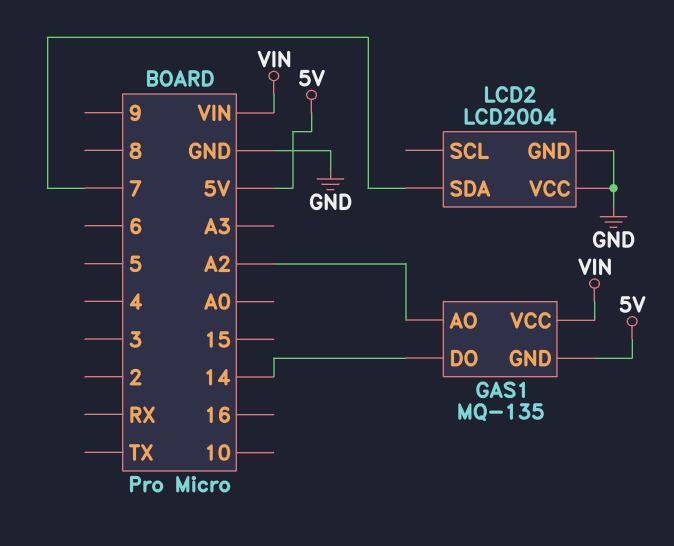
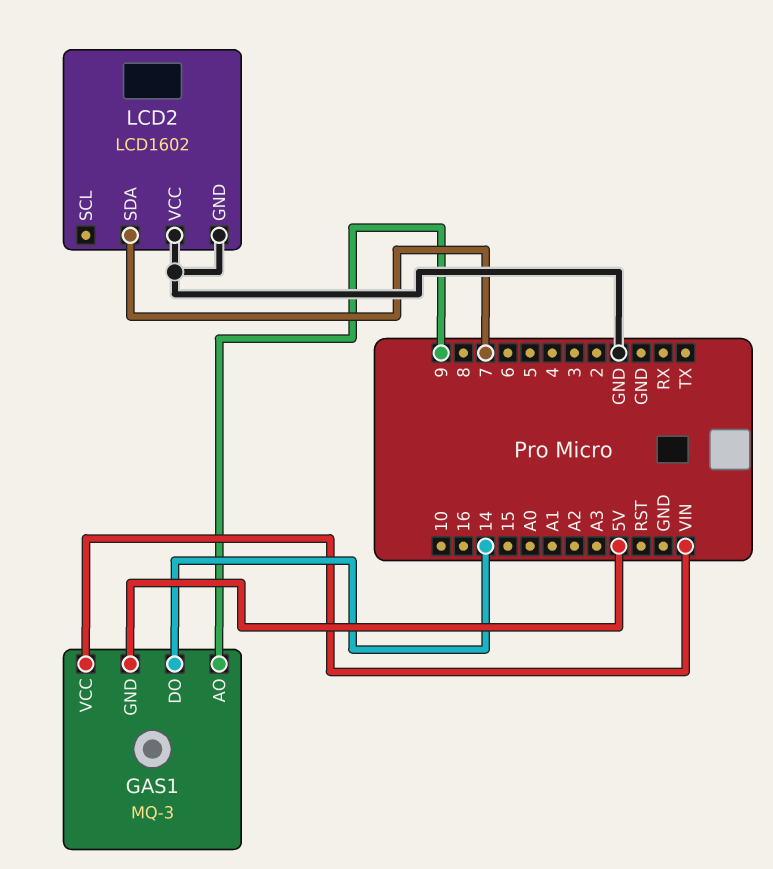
GAS1: MQ-135 -> MQ-3
GAS1 pin AO: A2 -> 9
LCD2: LCD2004 -> LCD1602

